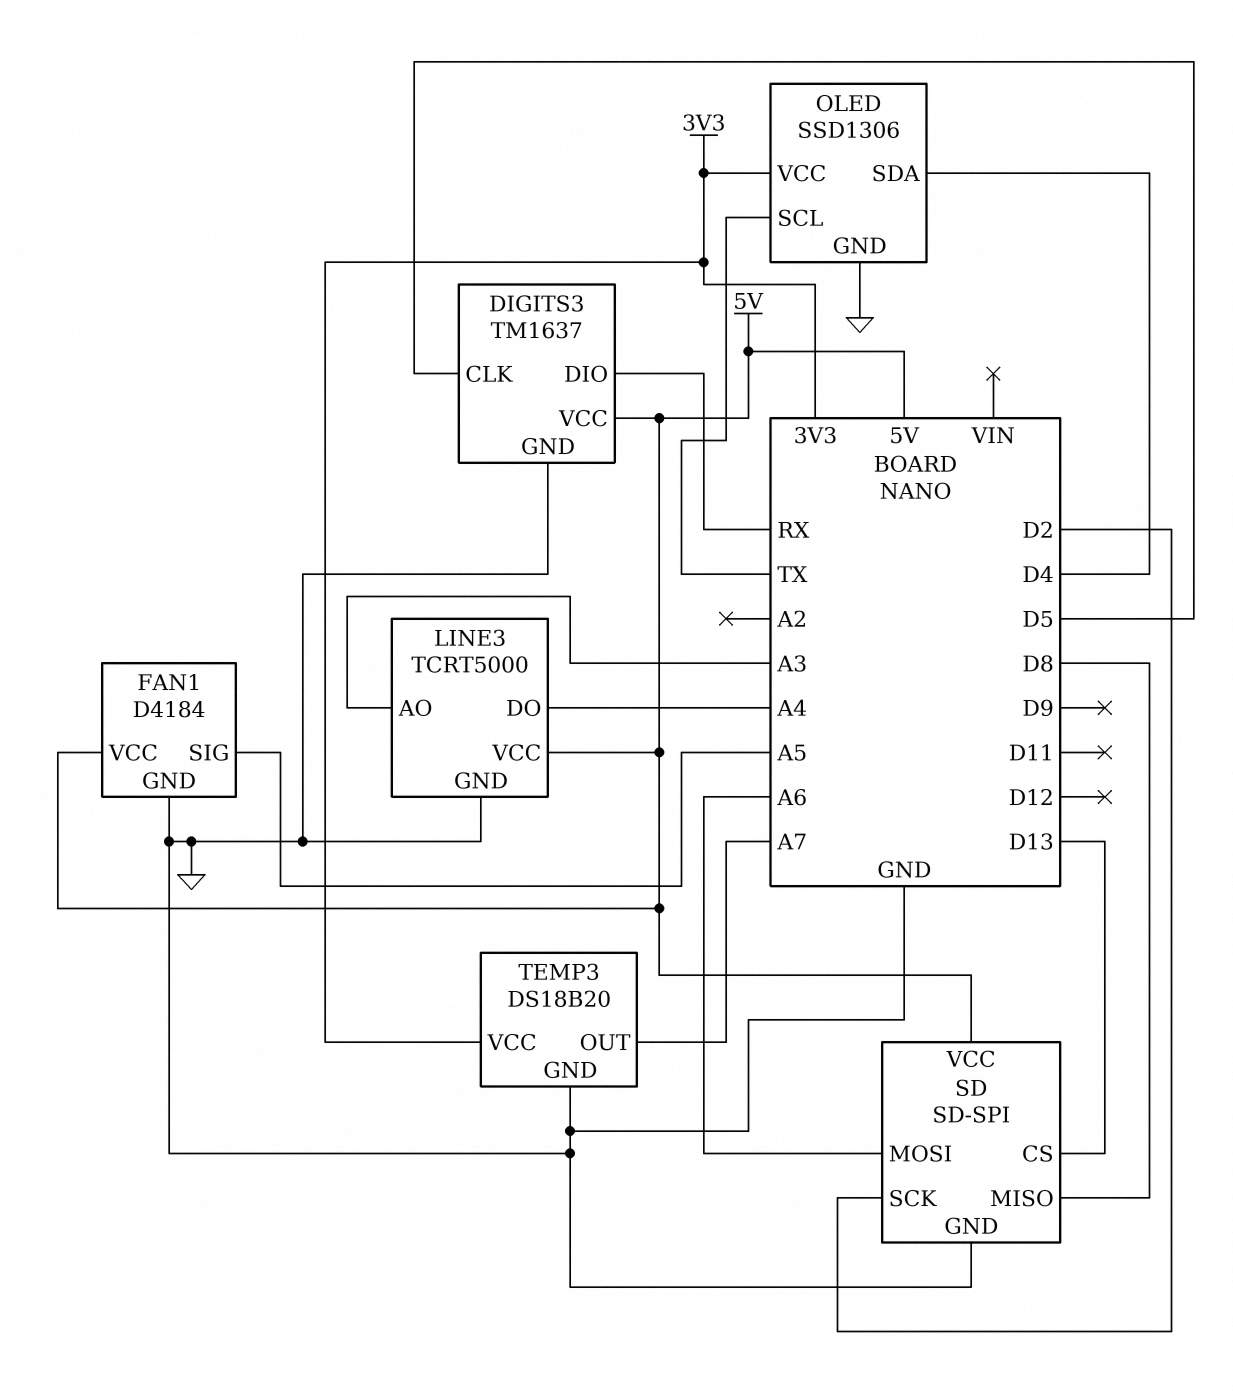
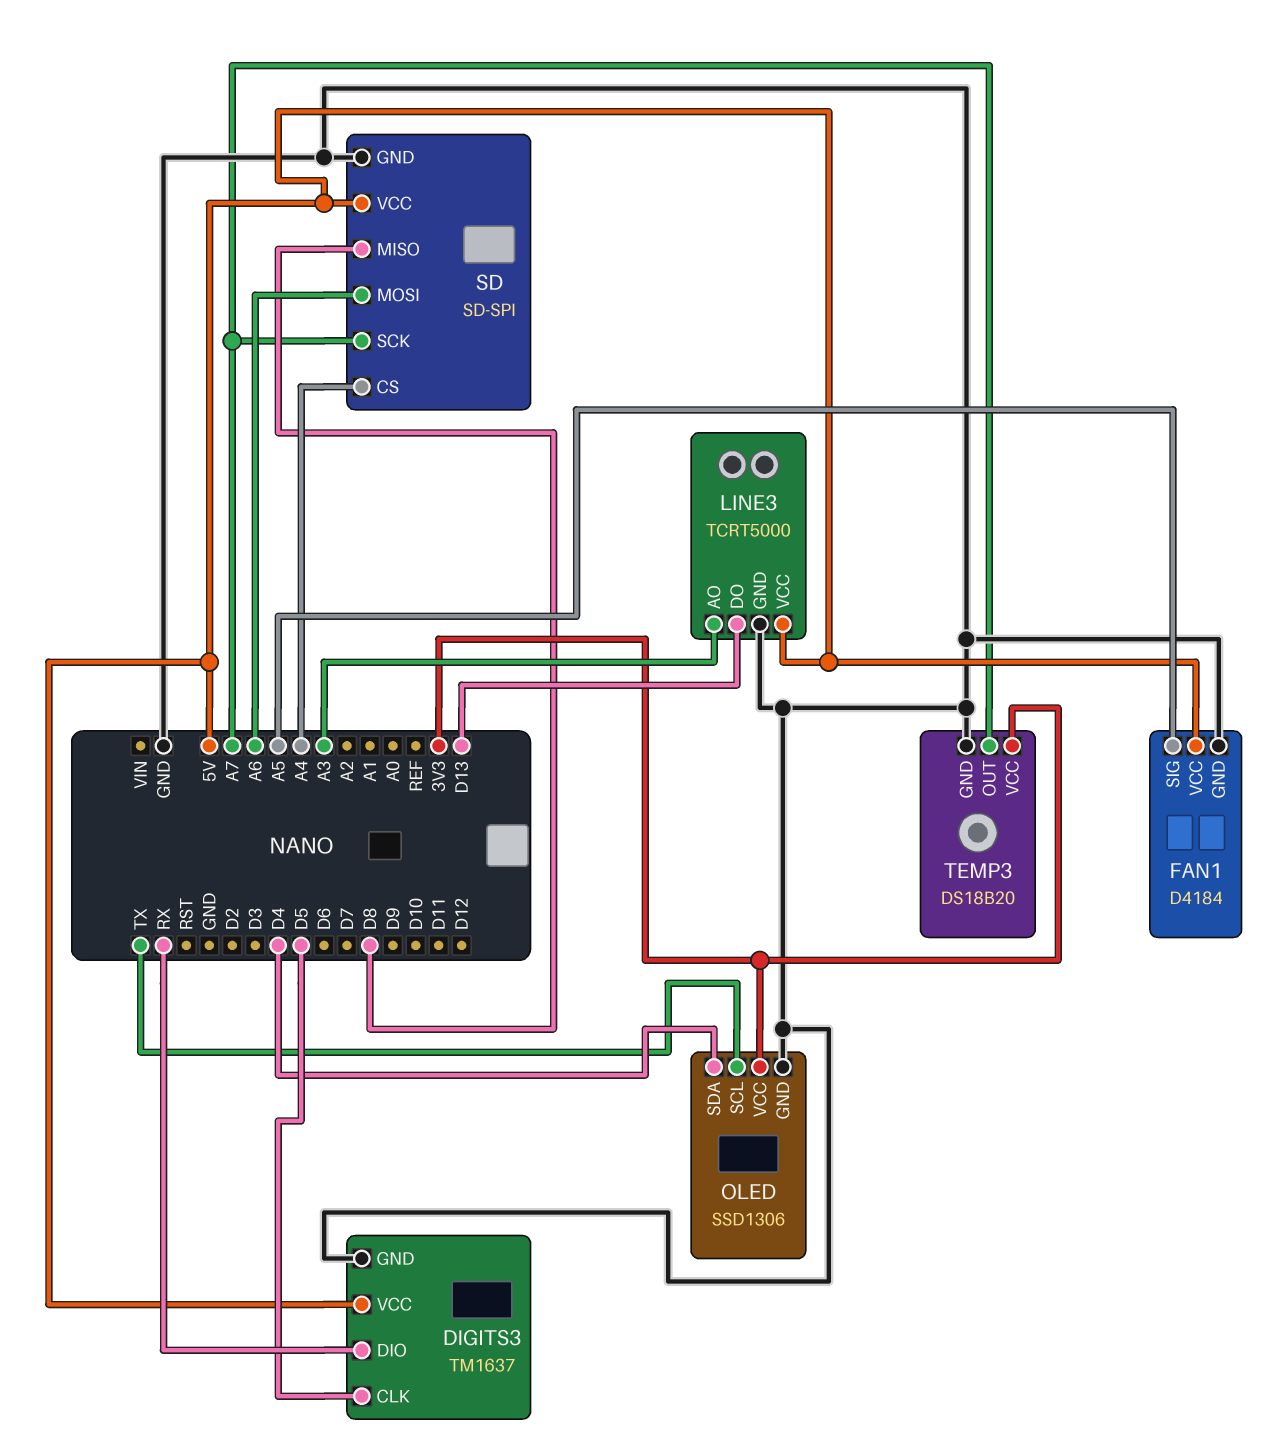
LINE3 pin DO: A4 -> D13
SD pin CS: D13 -> A4
SD pin SCK: D2 -> A7

